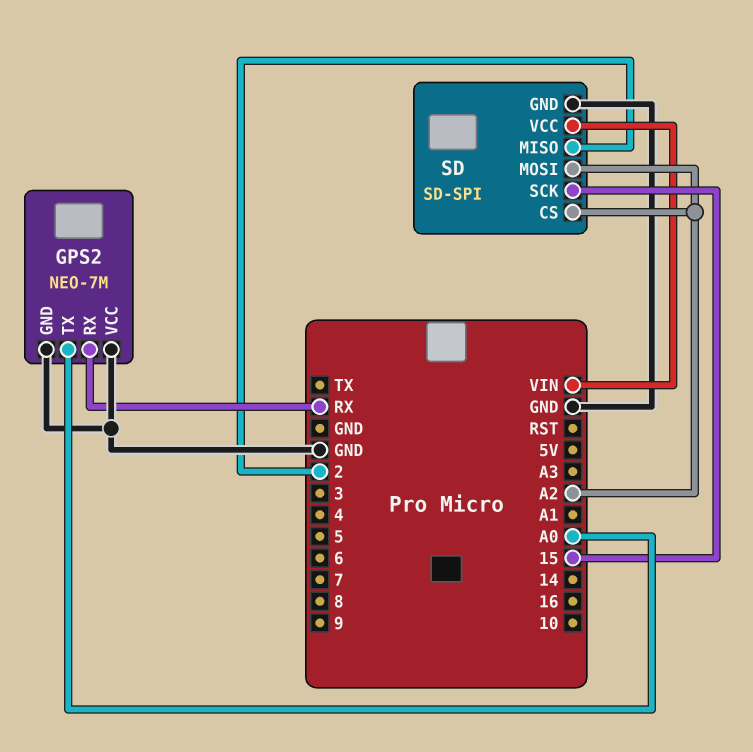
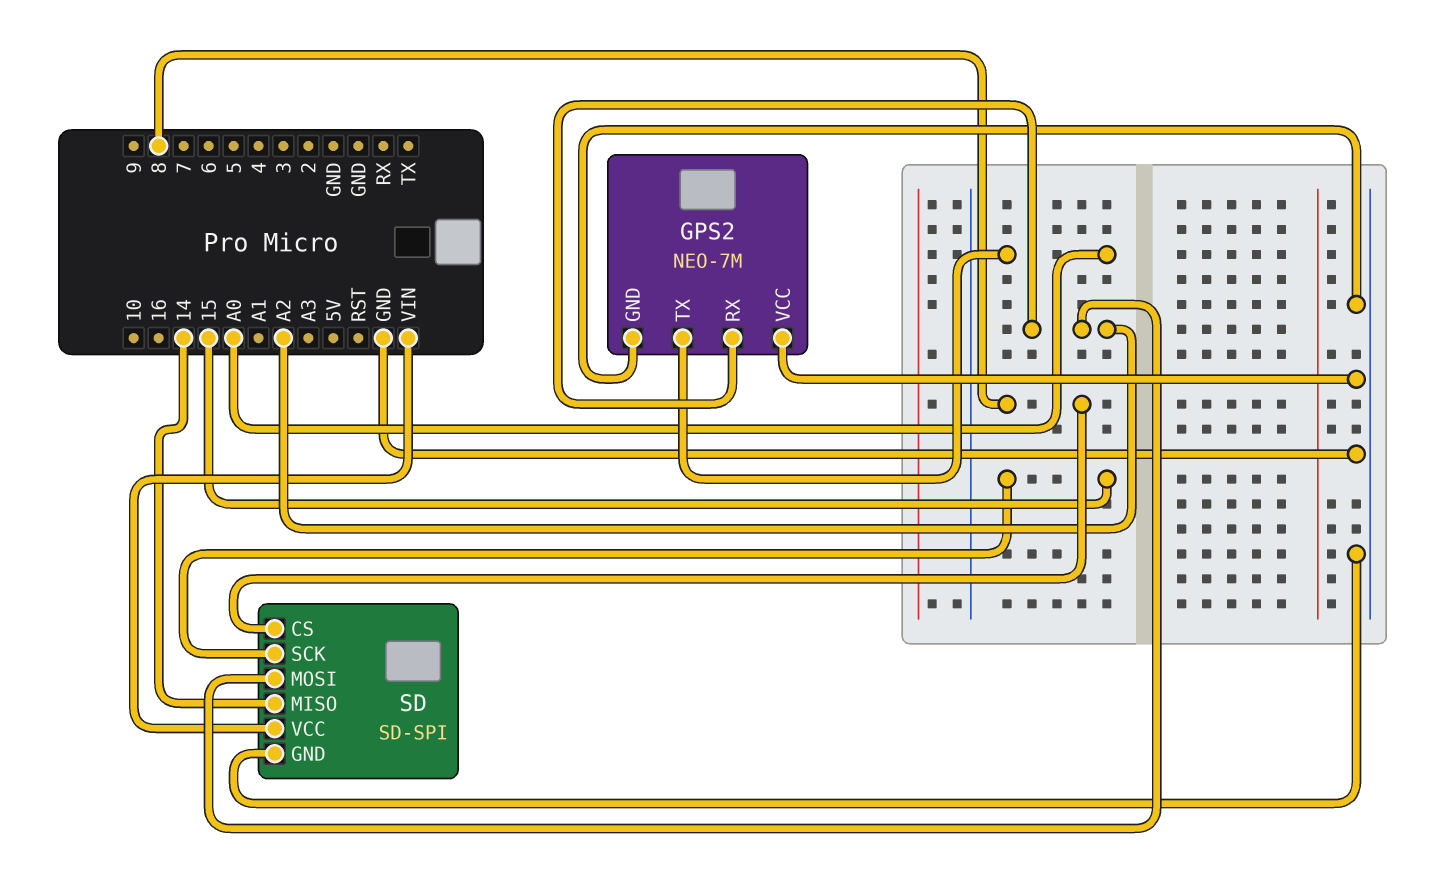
GPS2 pin RX: RX -> A2
SD pin CS: A2 -> 8
SD pin MISO: 2 -> 14

